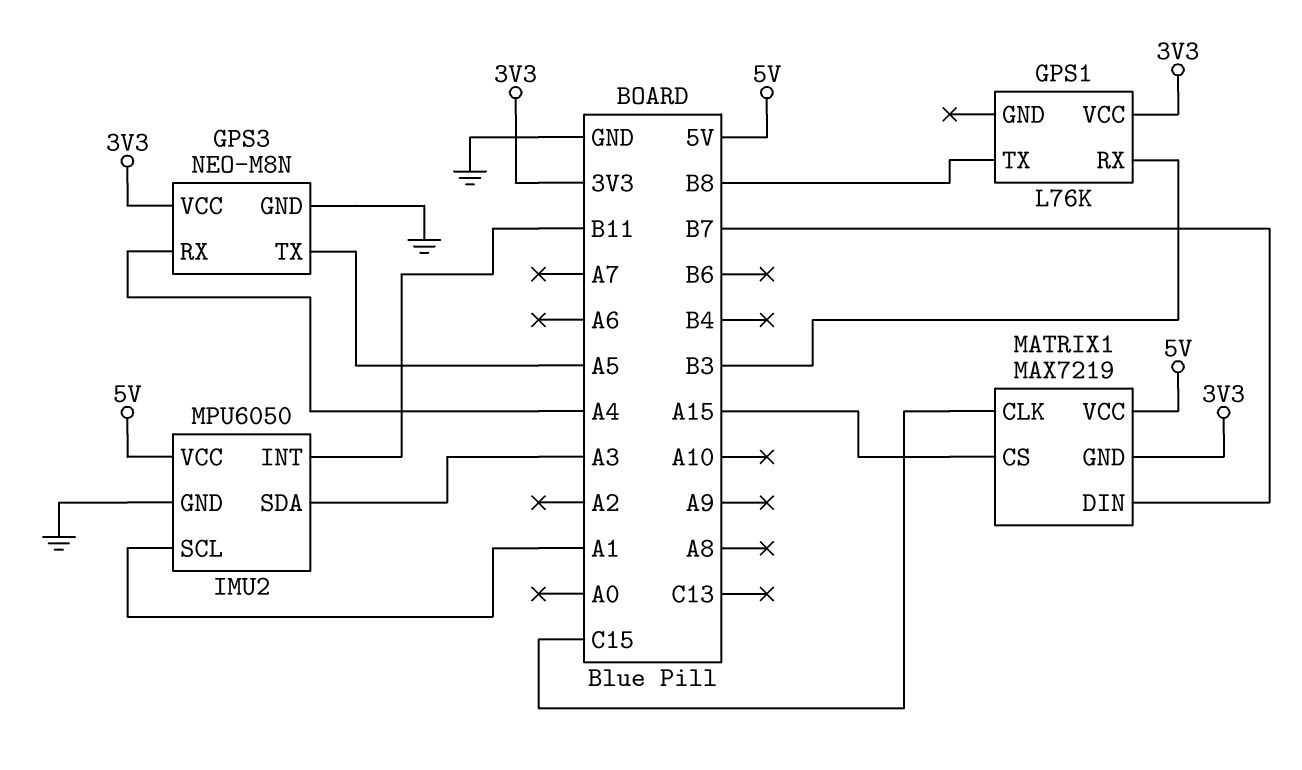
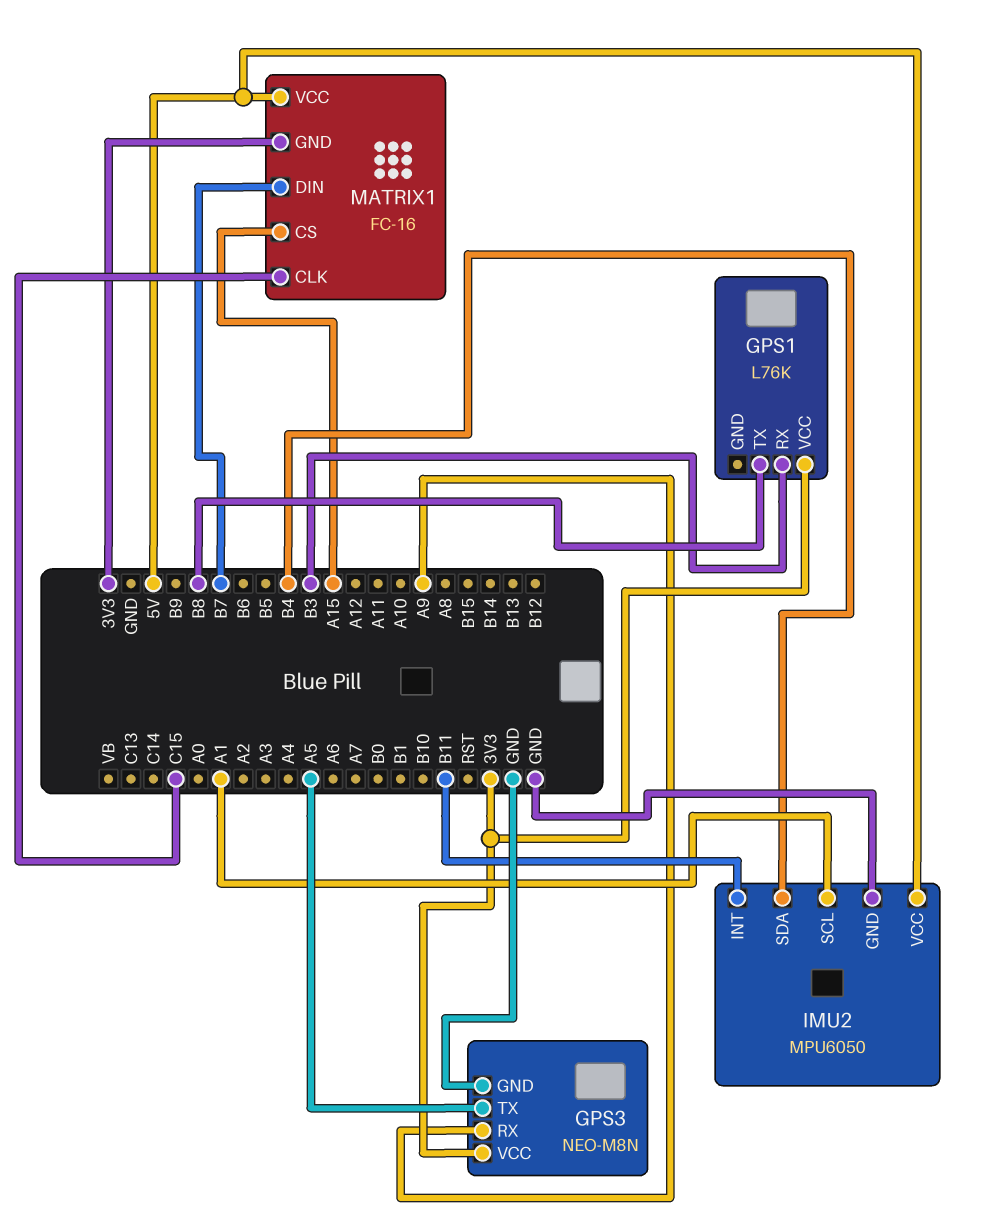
GPS3 pin RX: A4 -> A9
IMU2 pin SDA: A3 -> B4
MATRIX1: MAX7219 -> FC-16

